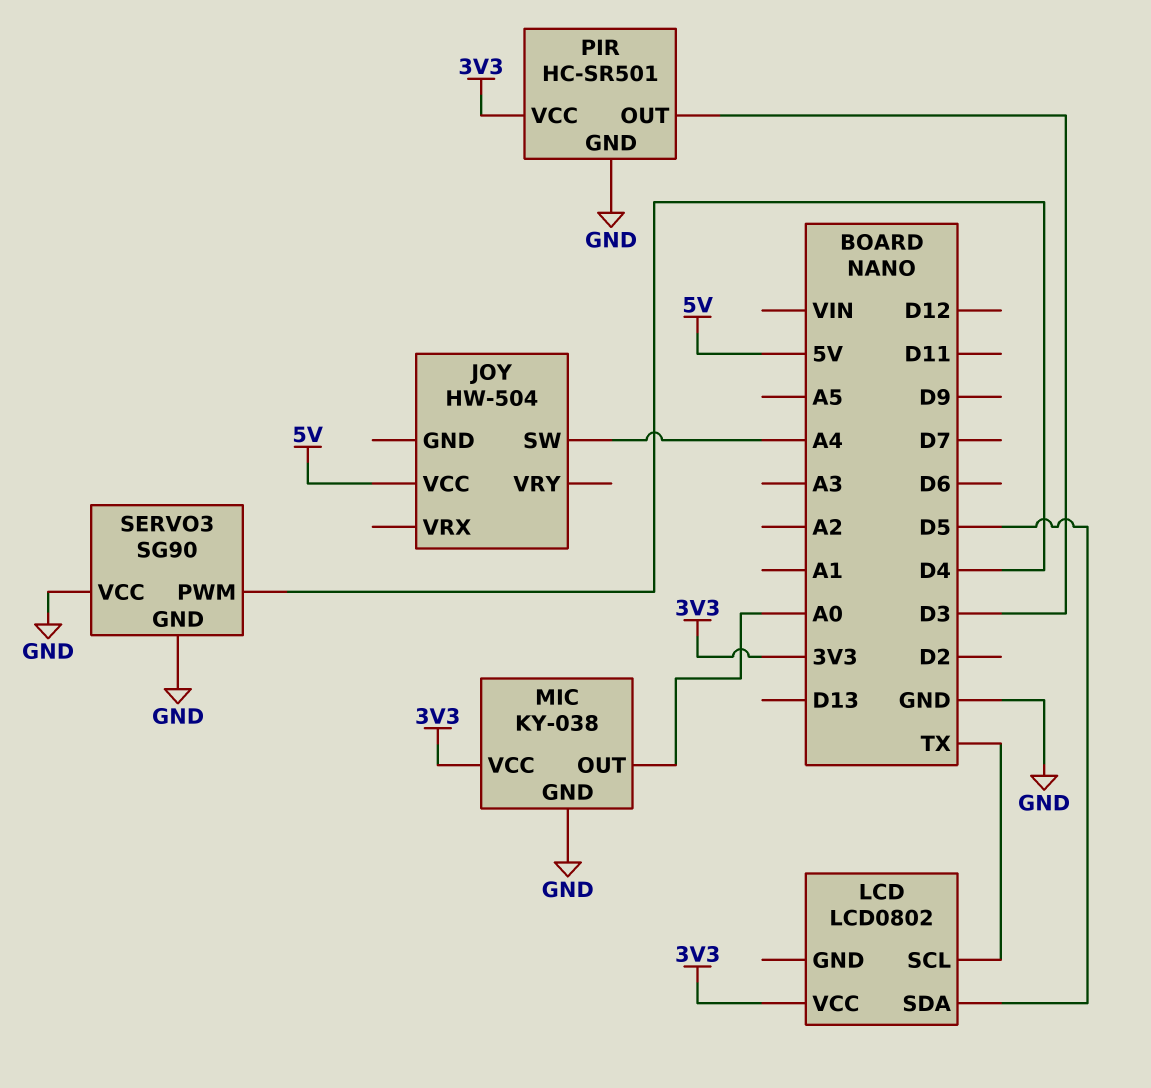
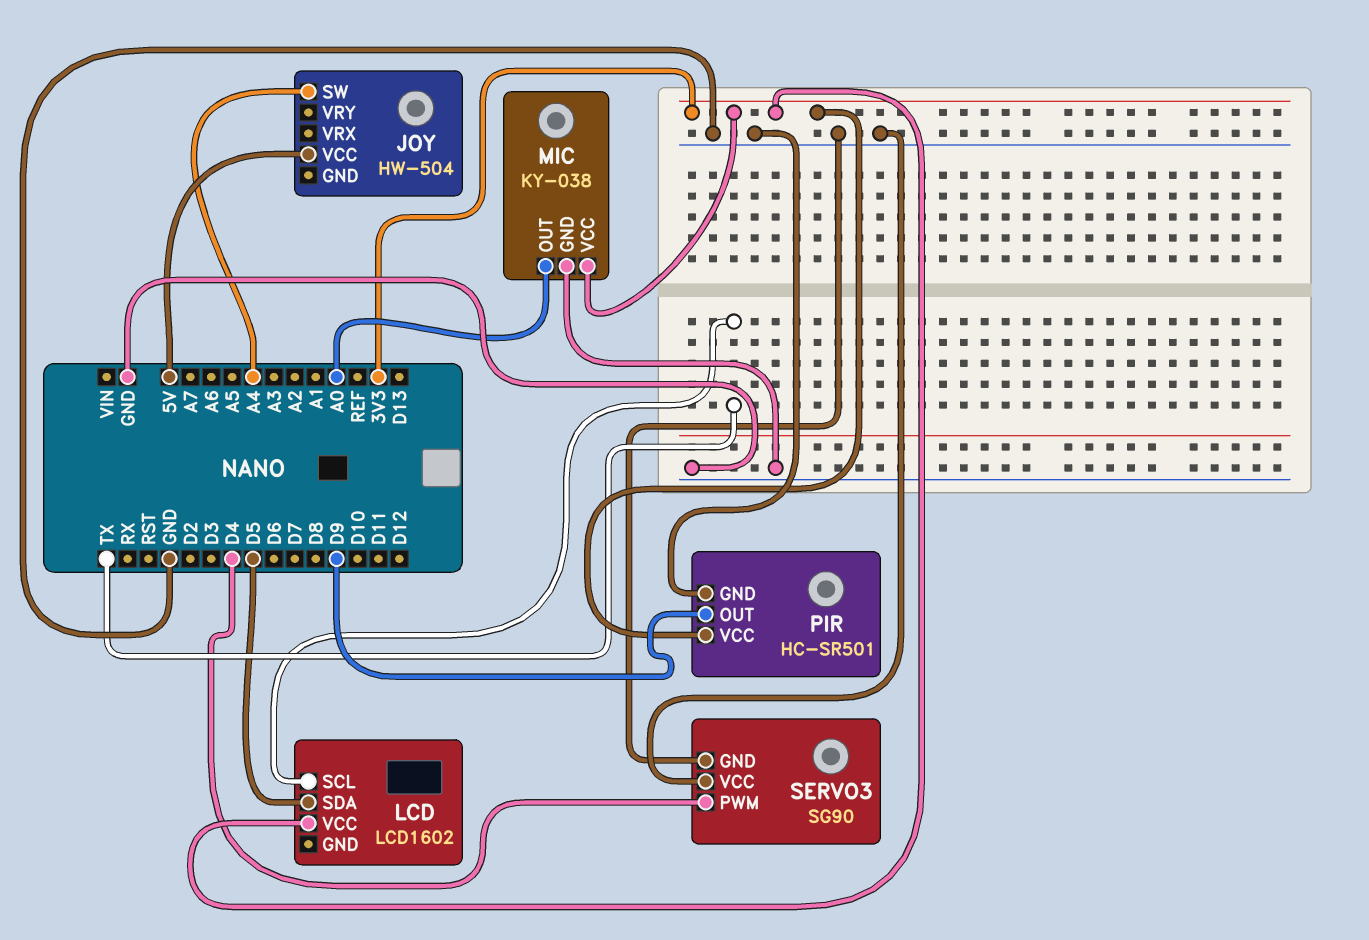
LCD: LCD0802 -> LCD1602
PIR pin OUT: D3 -> D9

